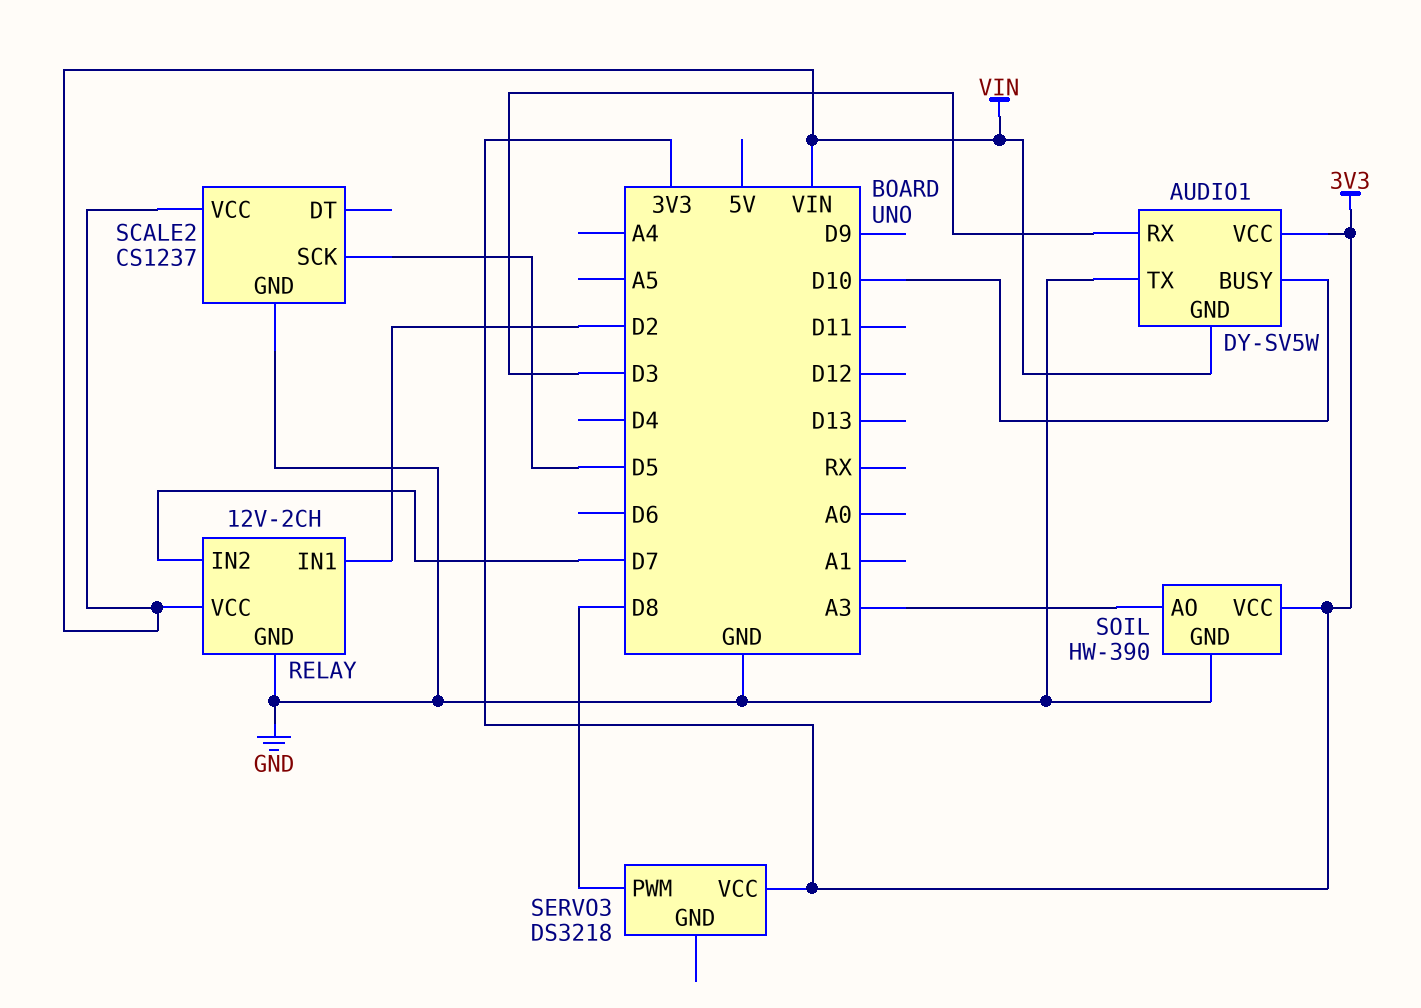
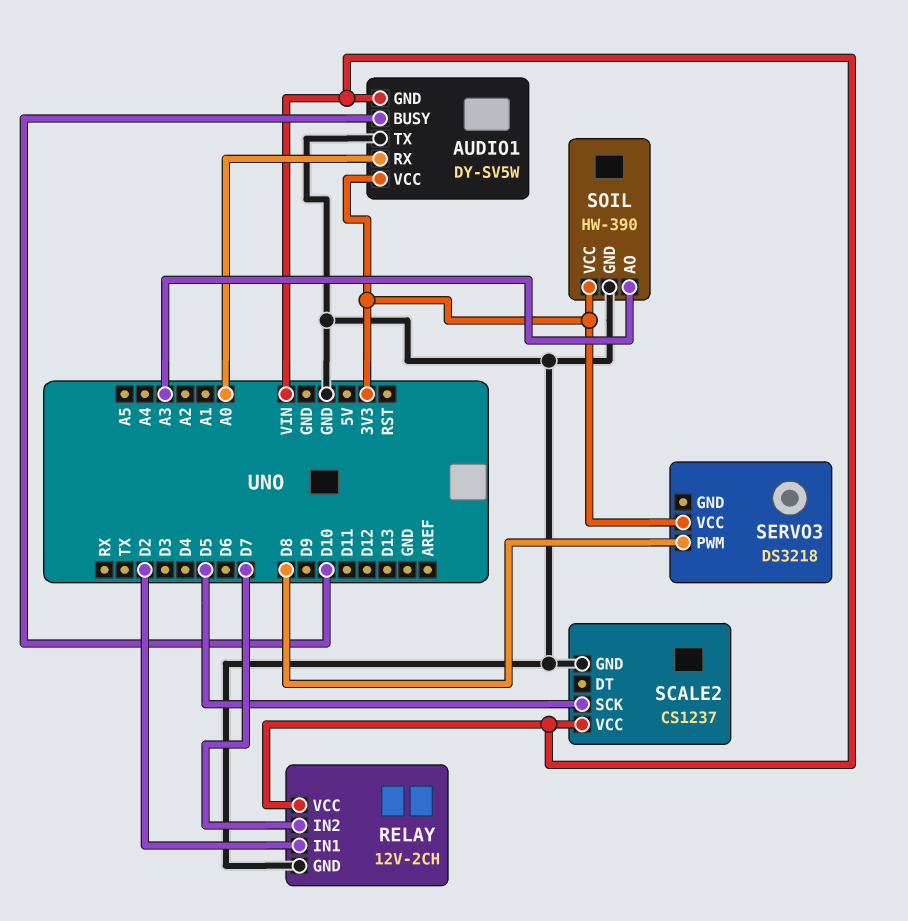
AUDIO1 pin RX: D3 -> A0

